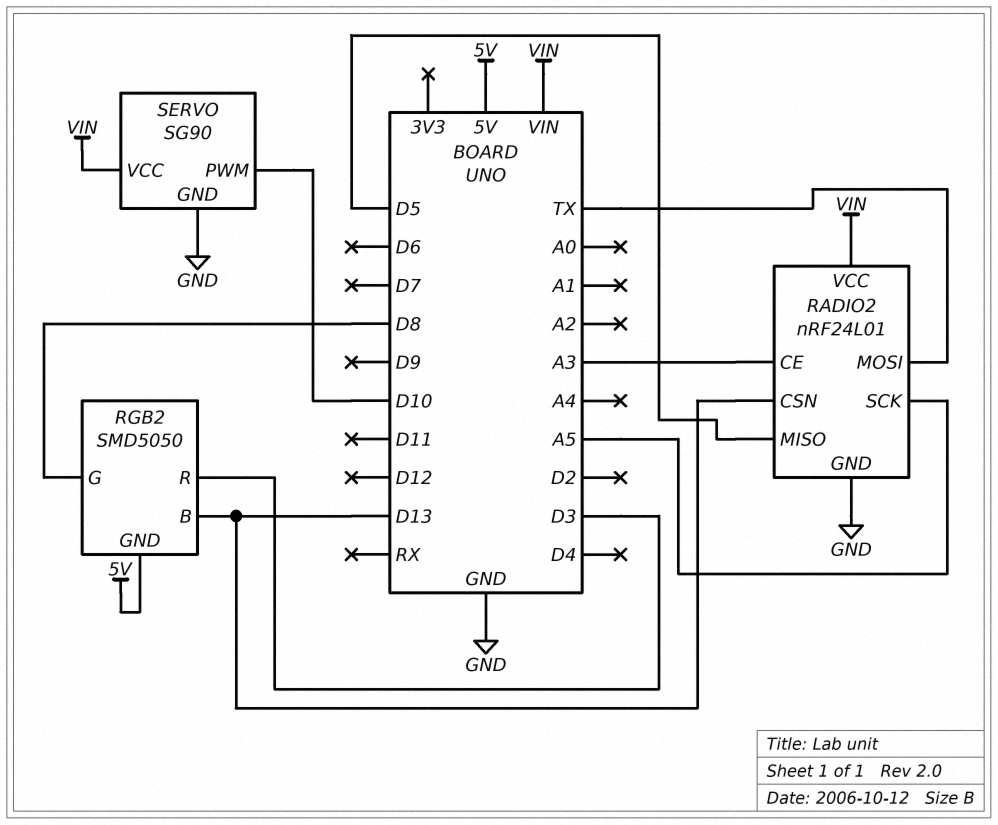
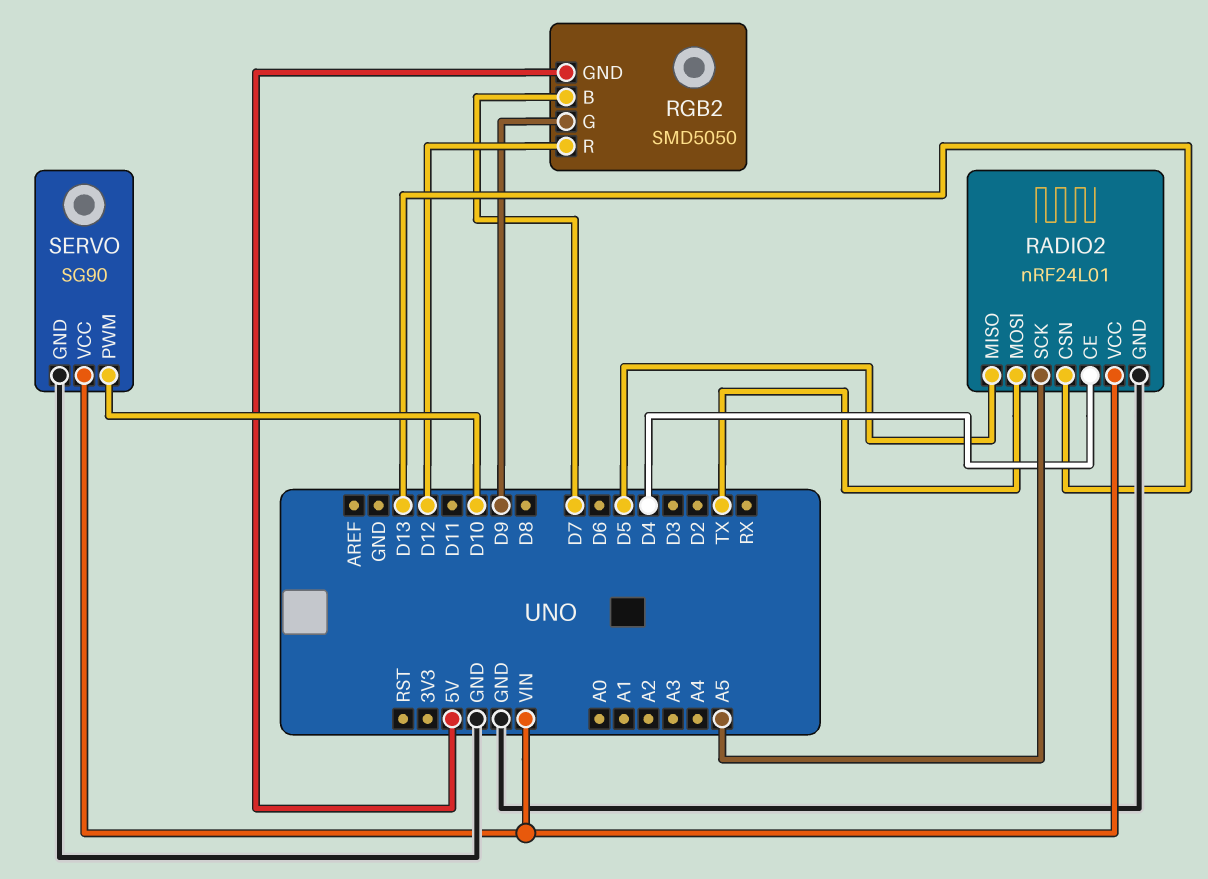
RADIO2 pin CE: A3 -> D4
RGB2 pin B: D13 -> D7
RGB2 pin G: D8 -> D9
RGB2 pin R: D3 -> D12

